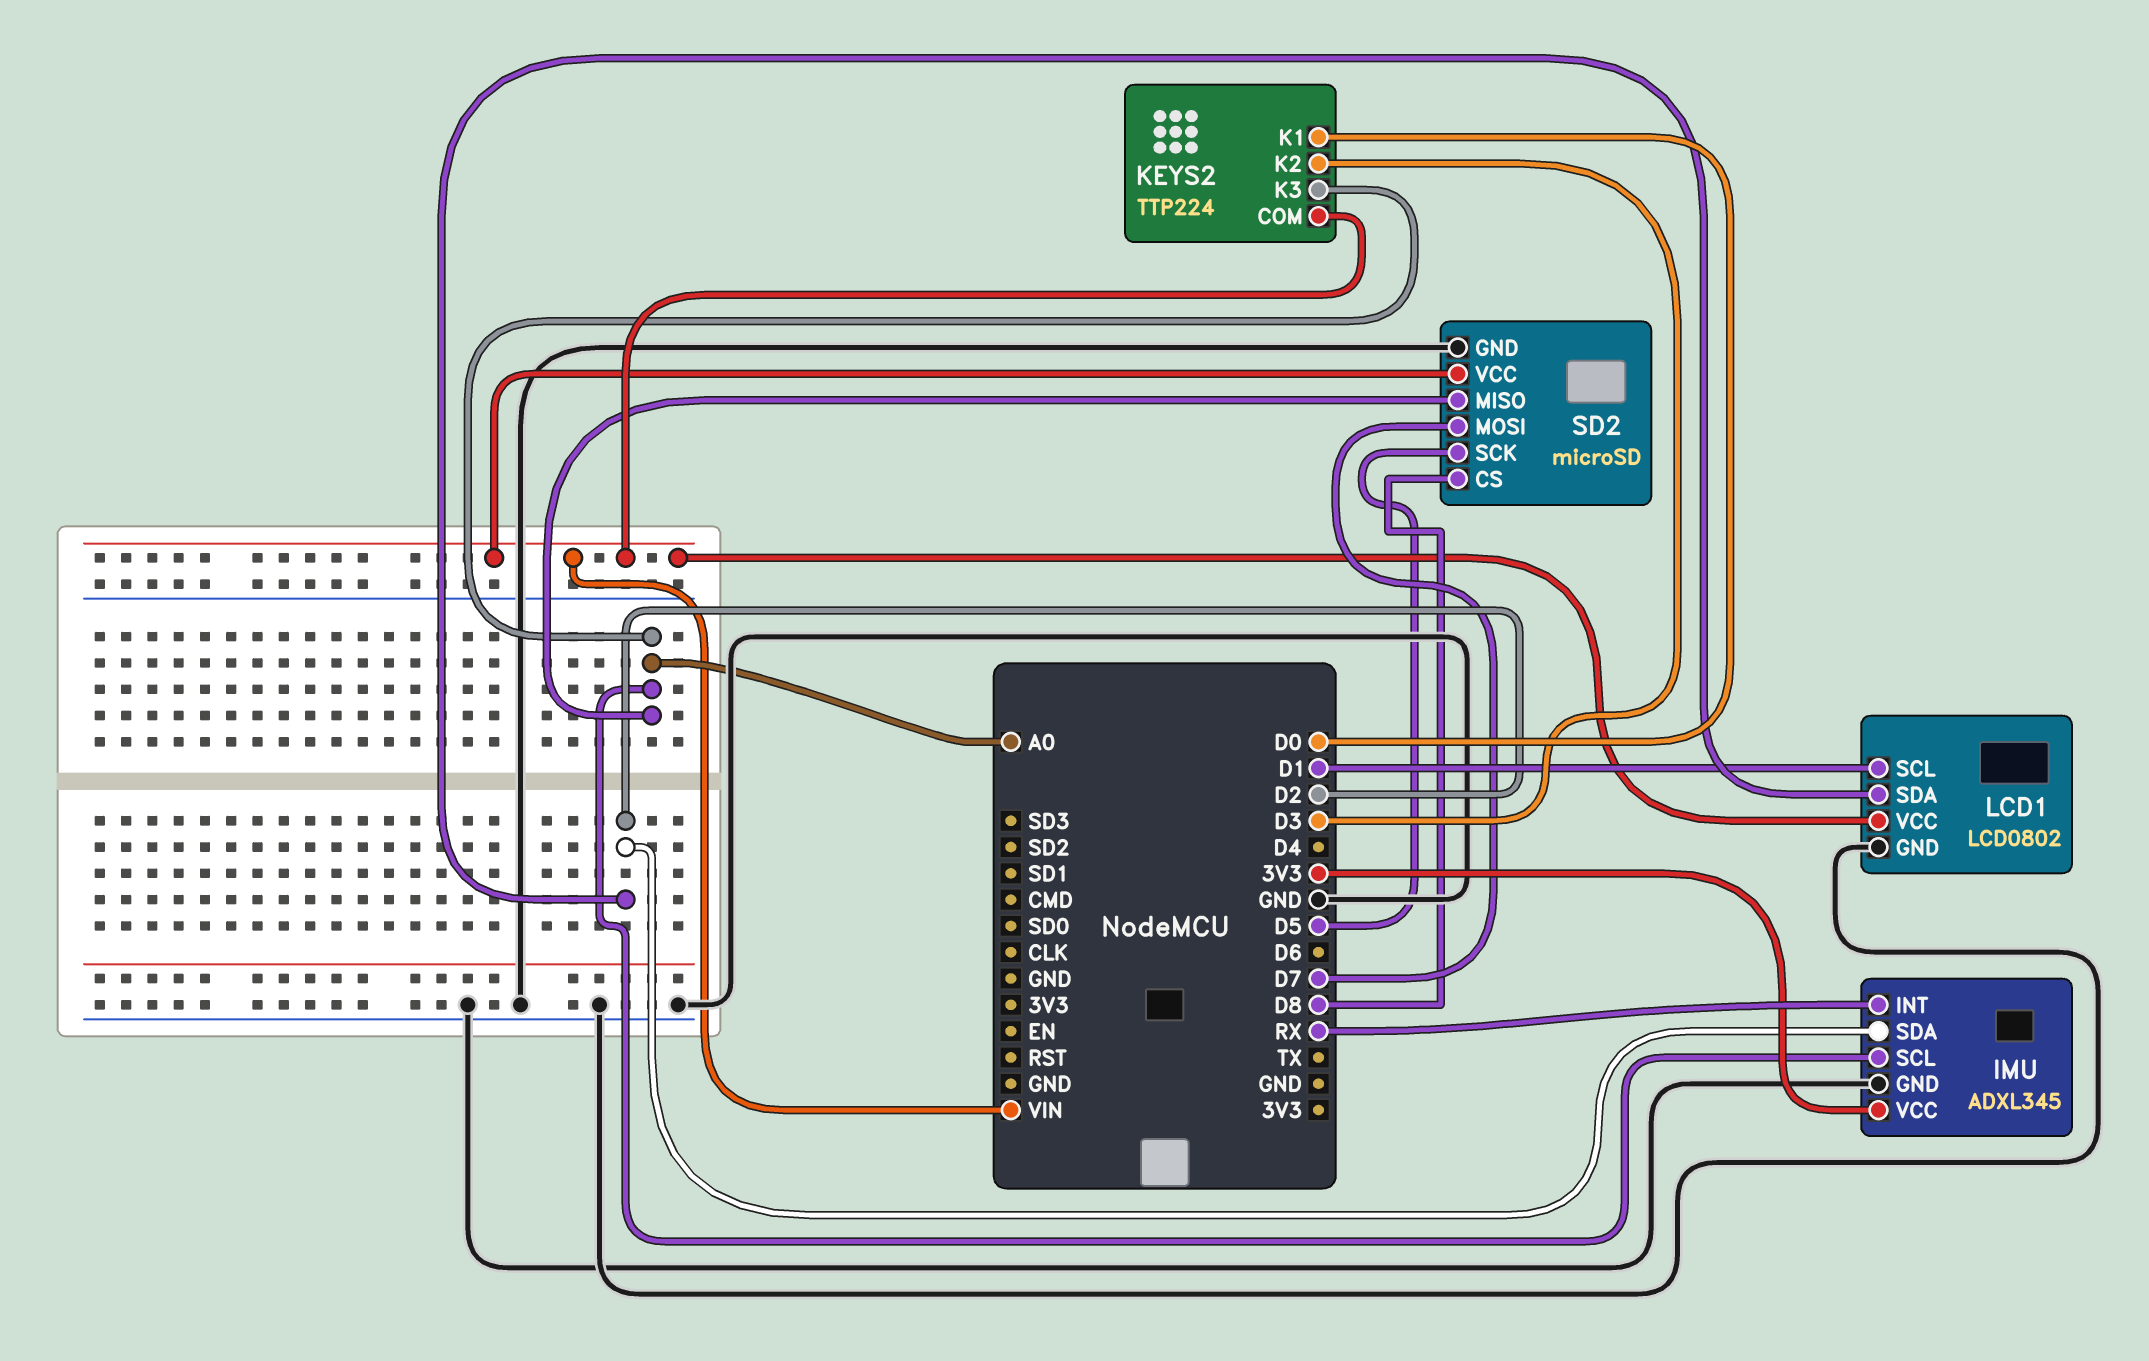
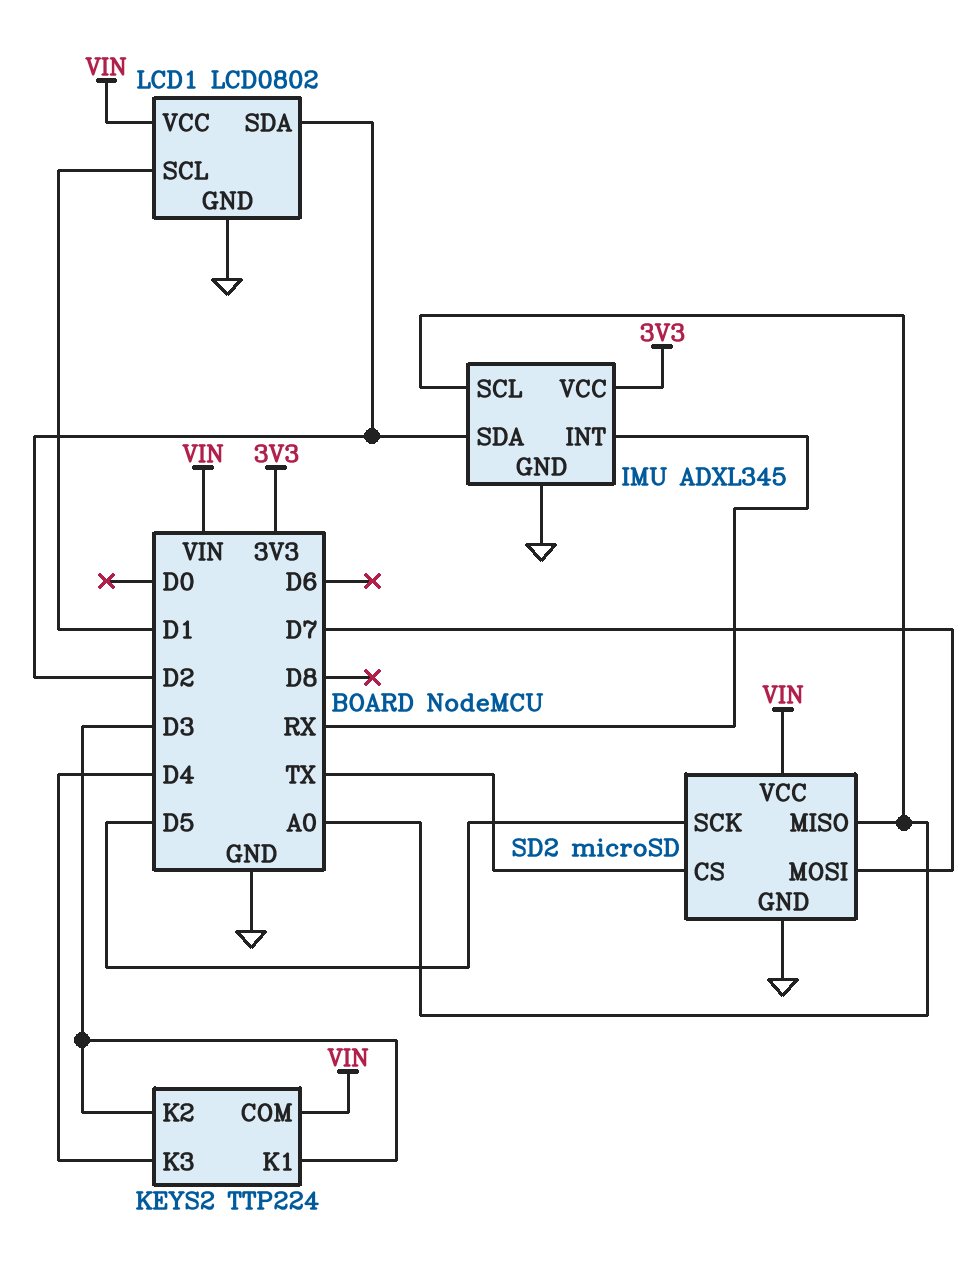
KEYS2 pin K1: D0 -> D3
KEYS2 pin K3: A0 -> D4
SD2 pin CS: D8 -> TX

